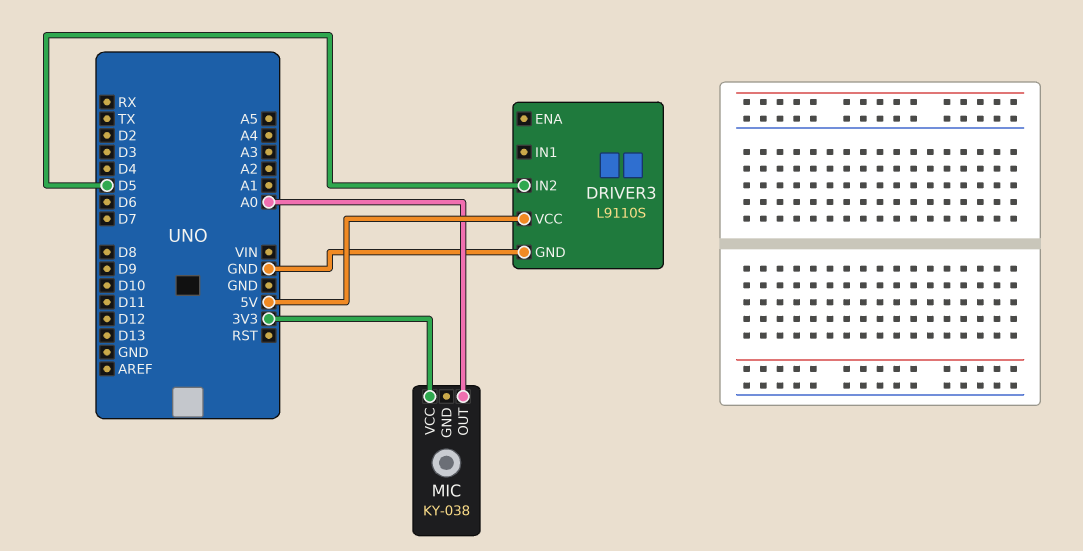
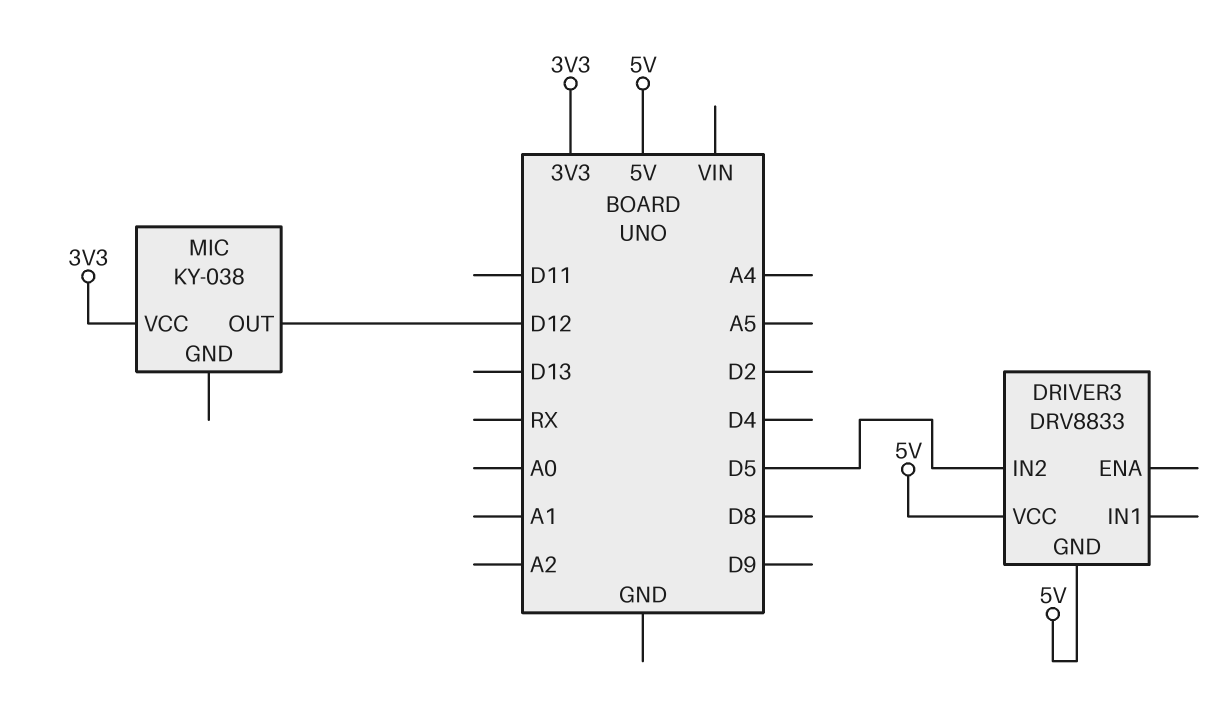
DRIVER3: L9110S -> DRV8833
DRIVER3 pin GND: GND -> 5V
MIC pin OUT: A0 -> D12

